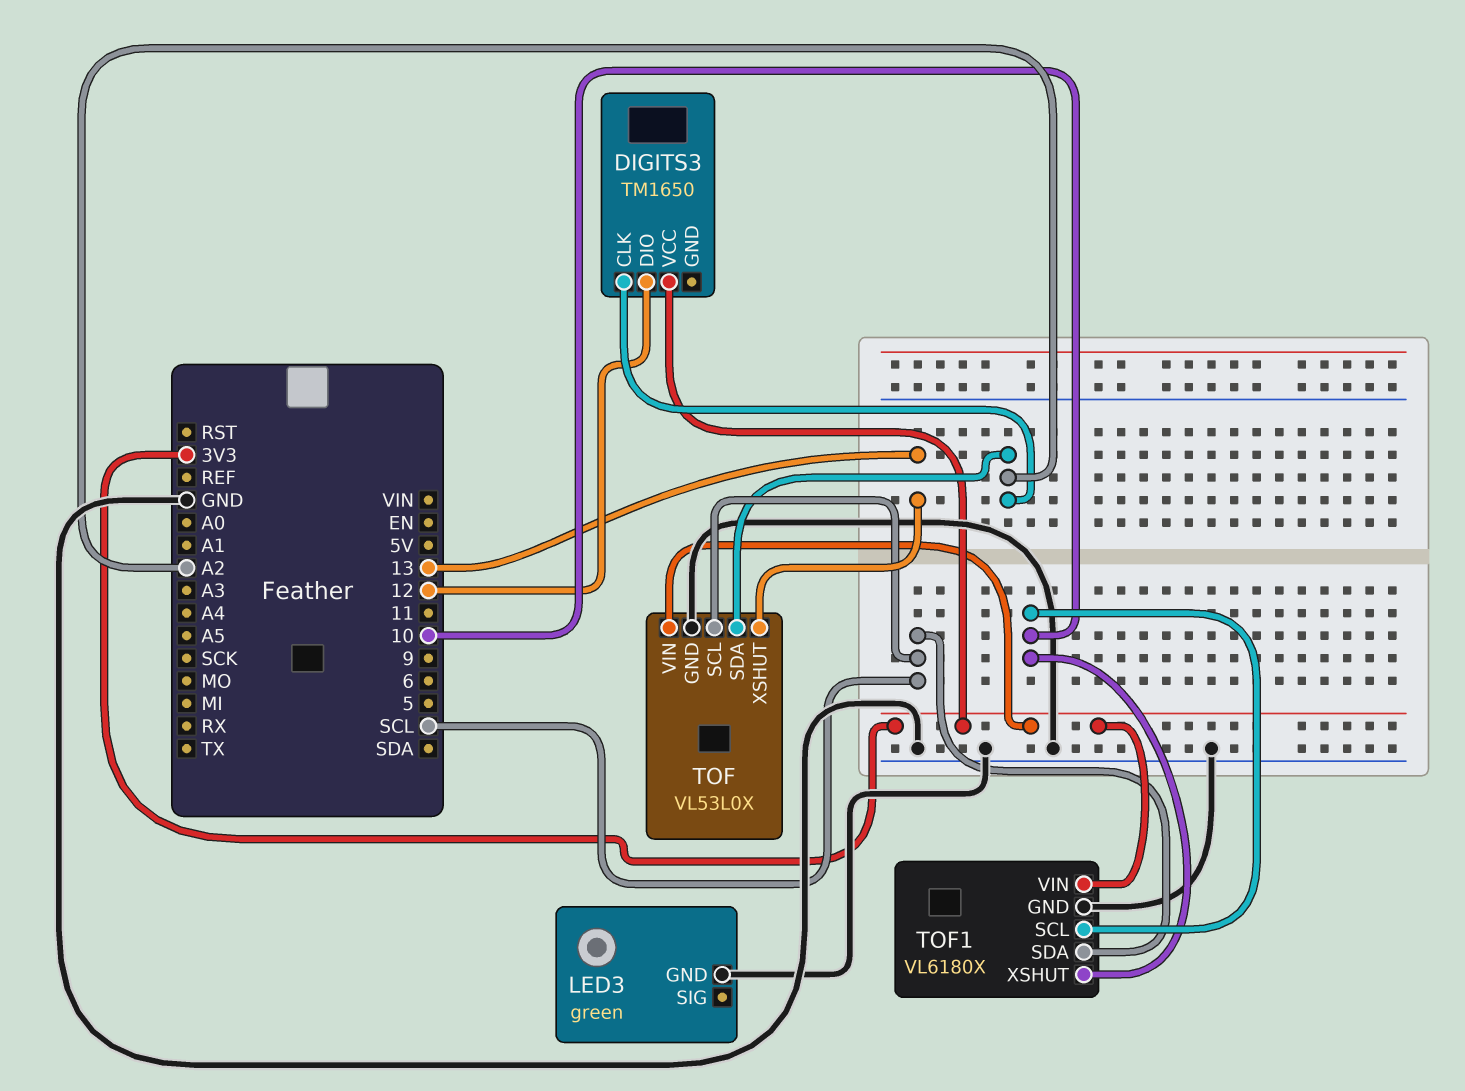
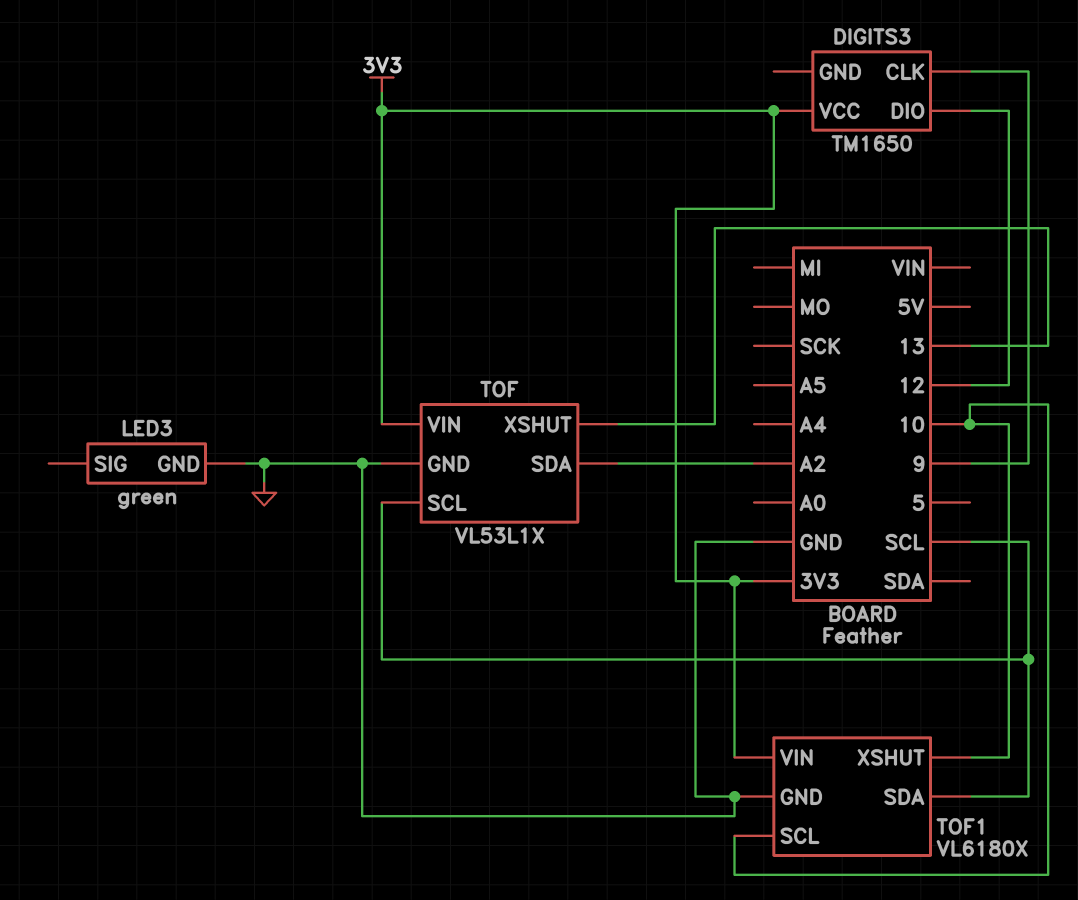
DIGITS3 pin CLK: A2 -> 9
TOF: VL53L0X -> VL53L1X

